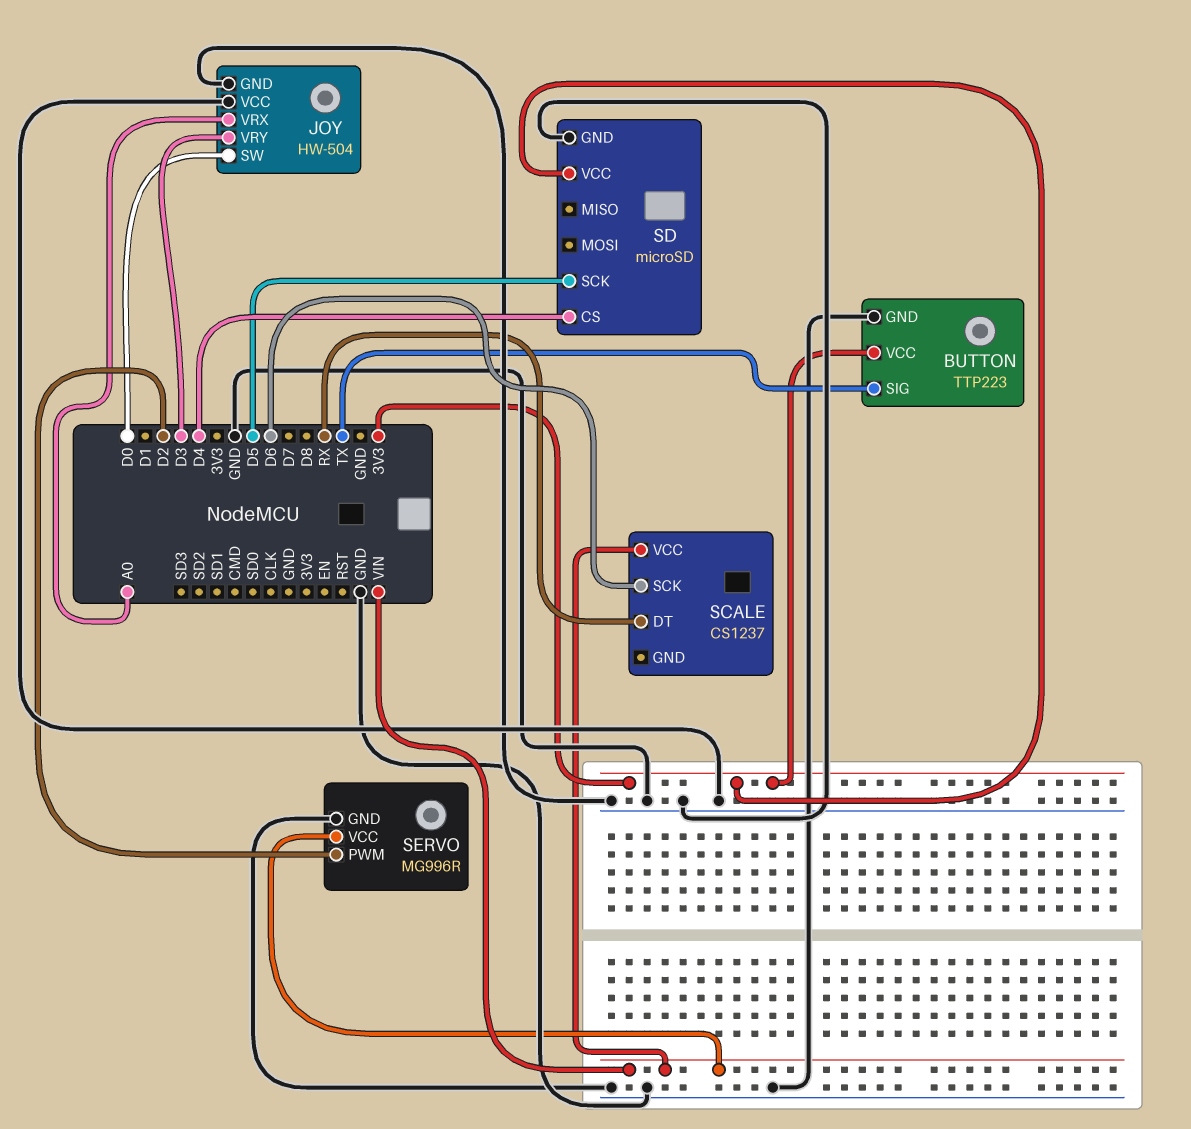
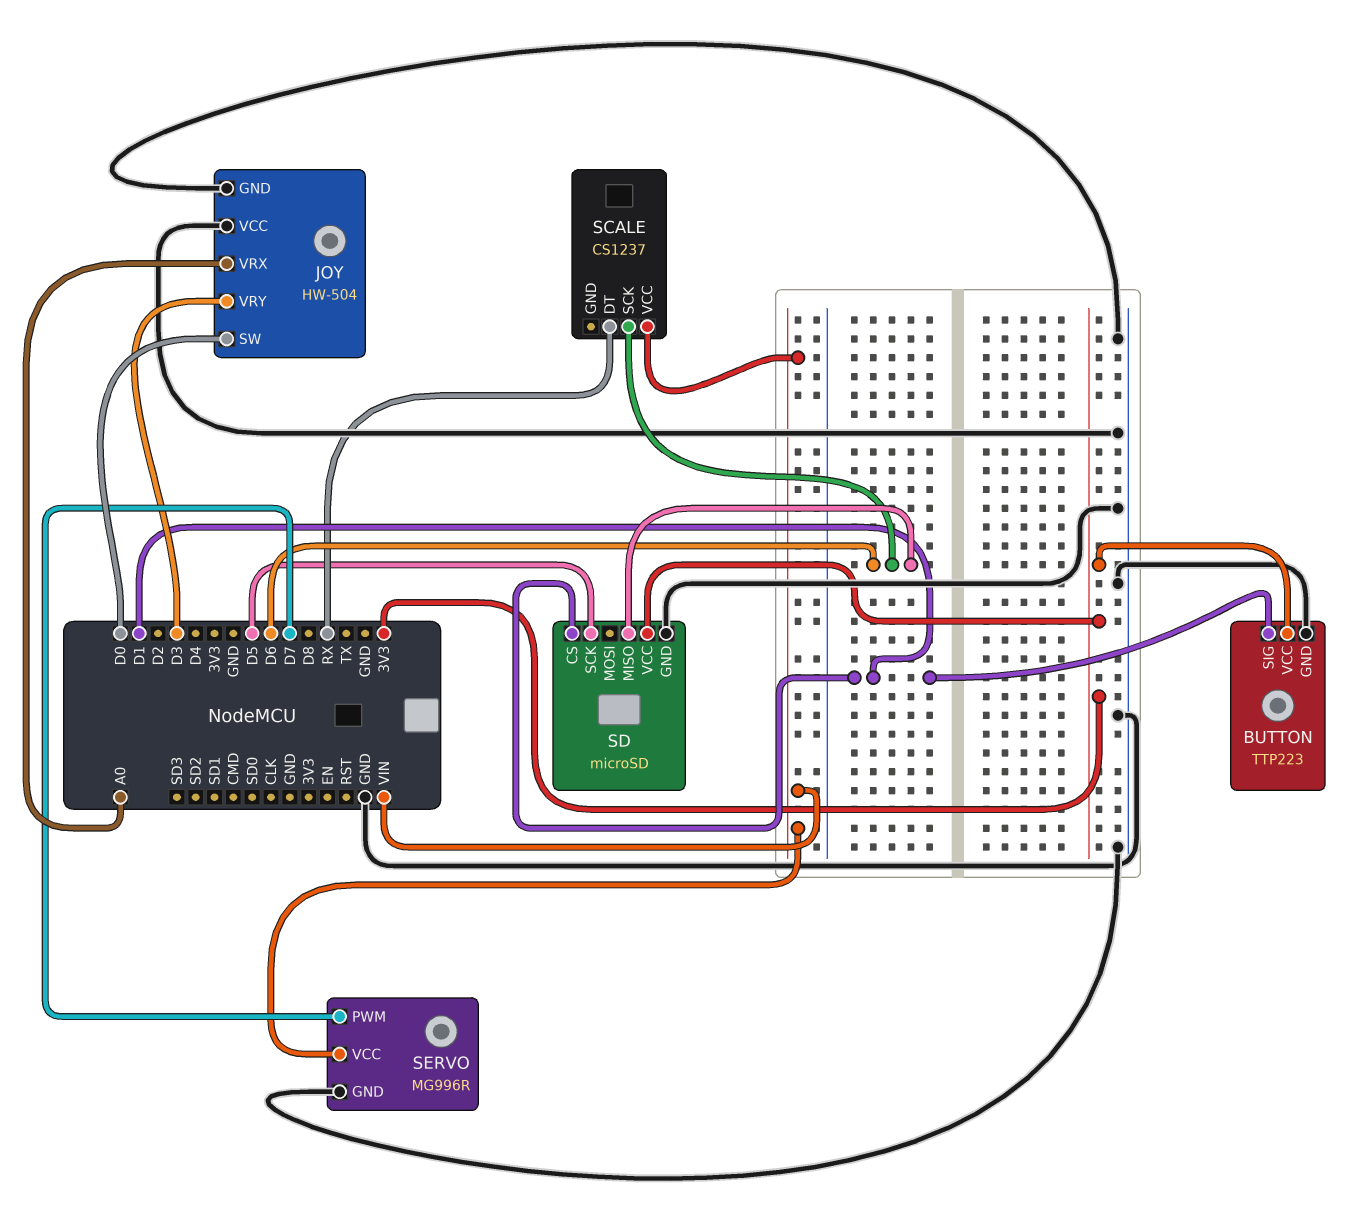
BUTTON pin SIG: TX -> D1
SD pin CS: D4 -> D1
SD pin MISO: none -> D6
SERVO pin PWM: D2 -> D7

